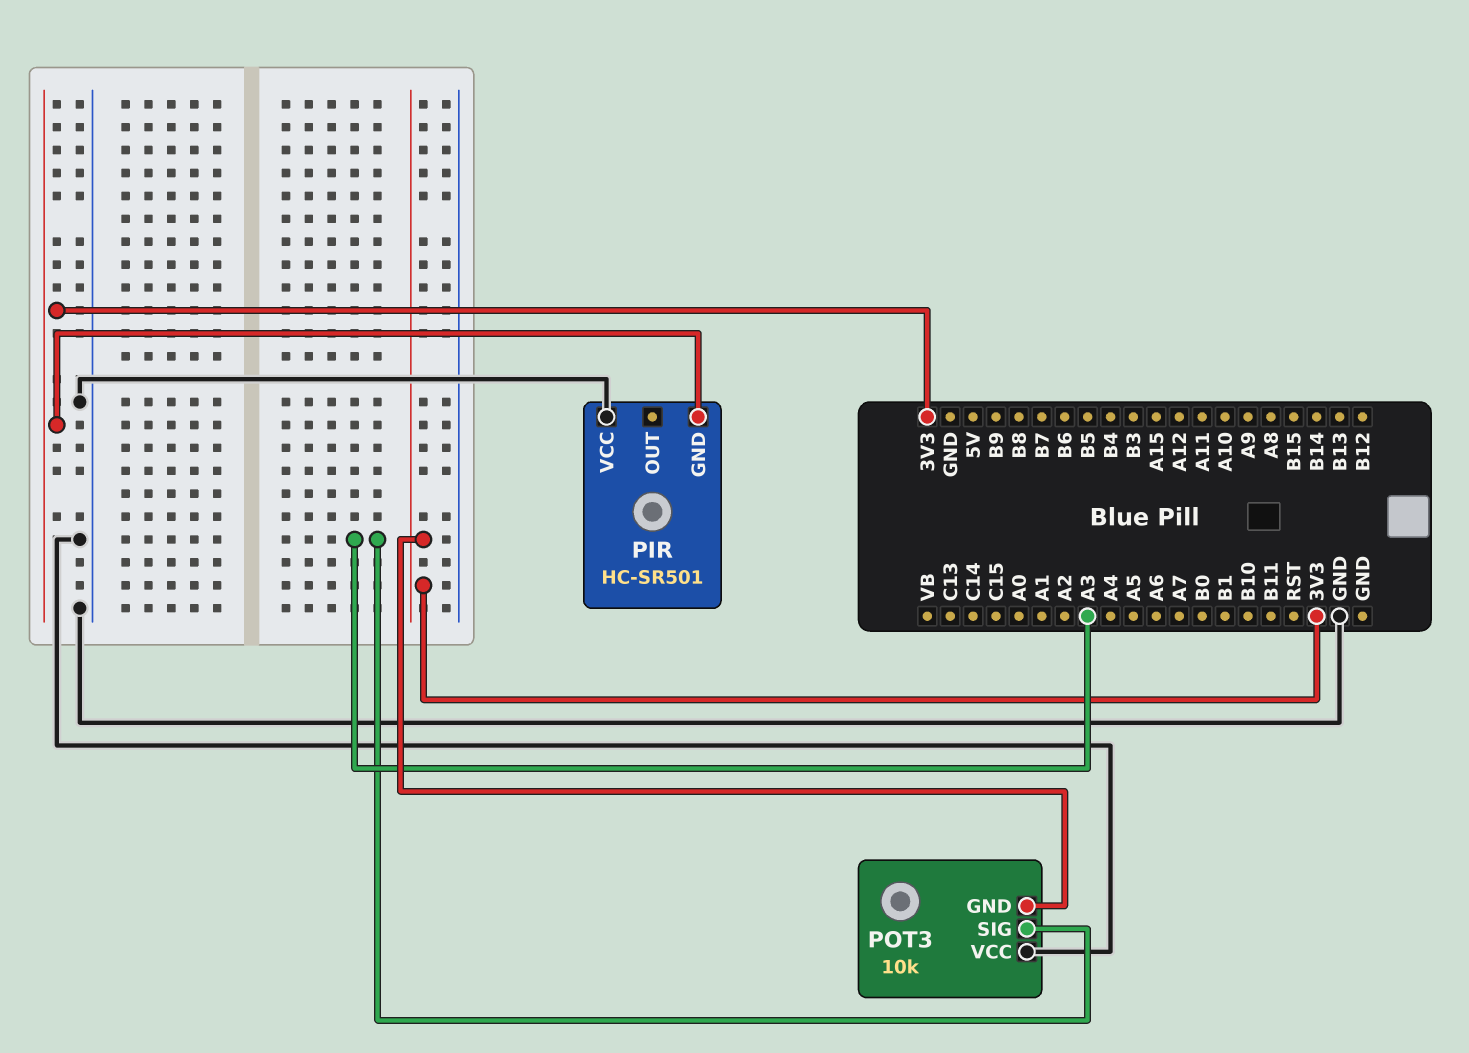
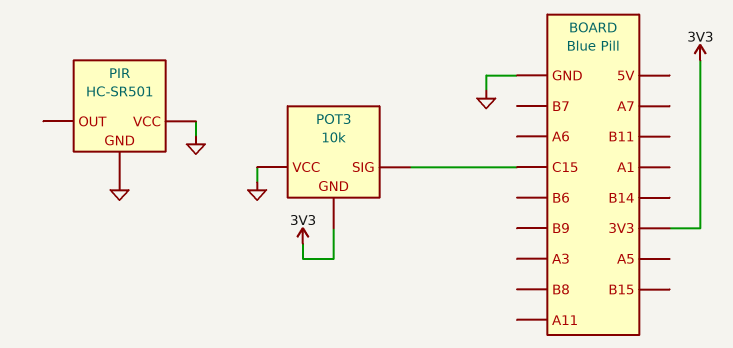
PIR pin GND: 3V3 -> GND
POT3 pin SIG: A3 -> C15

